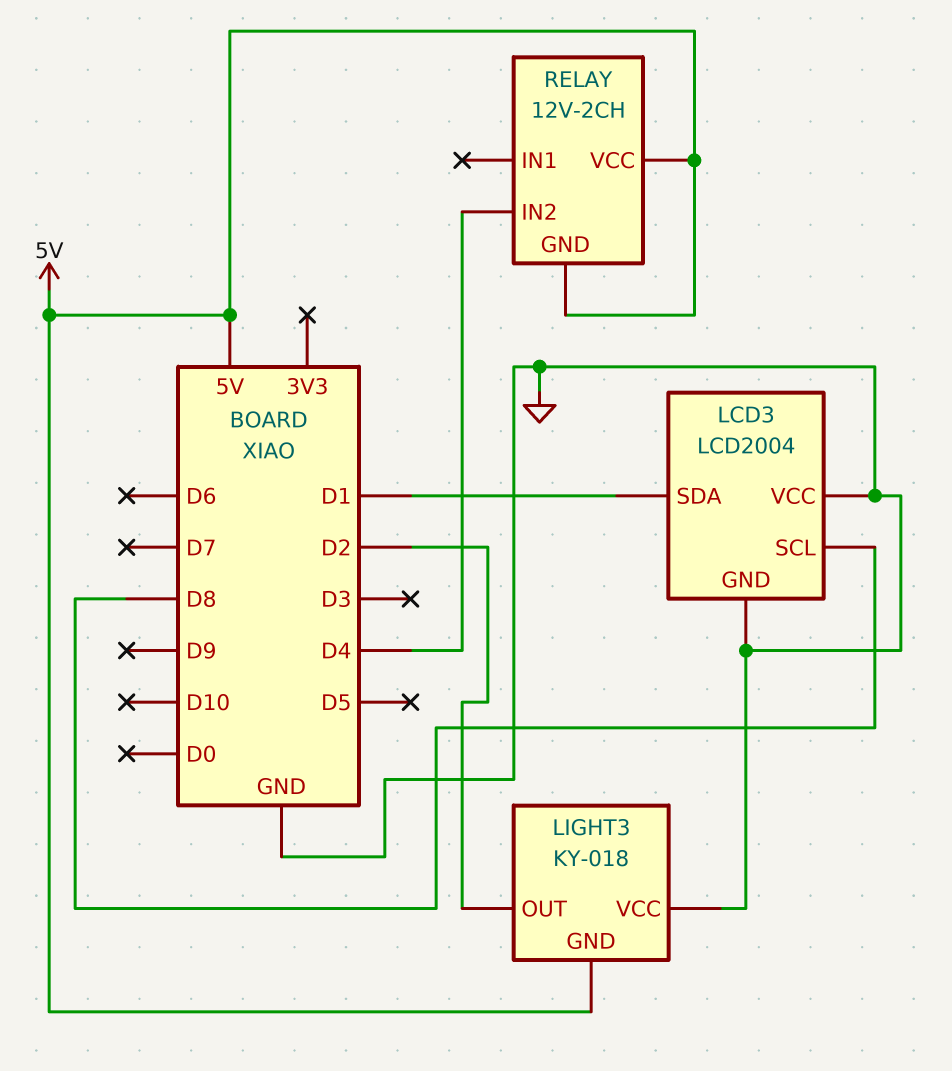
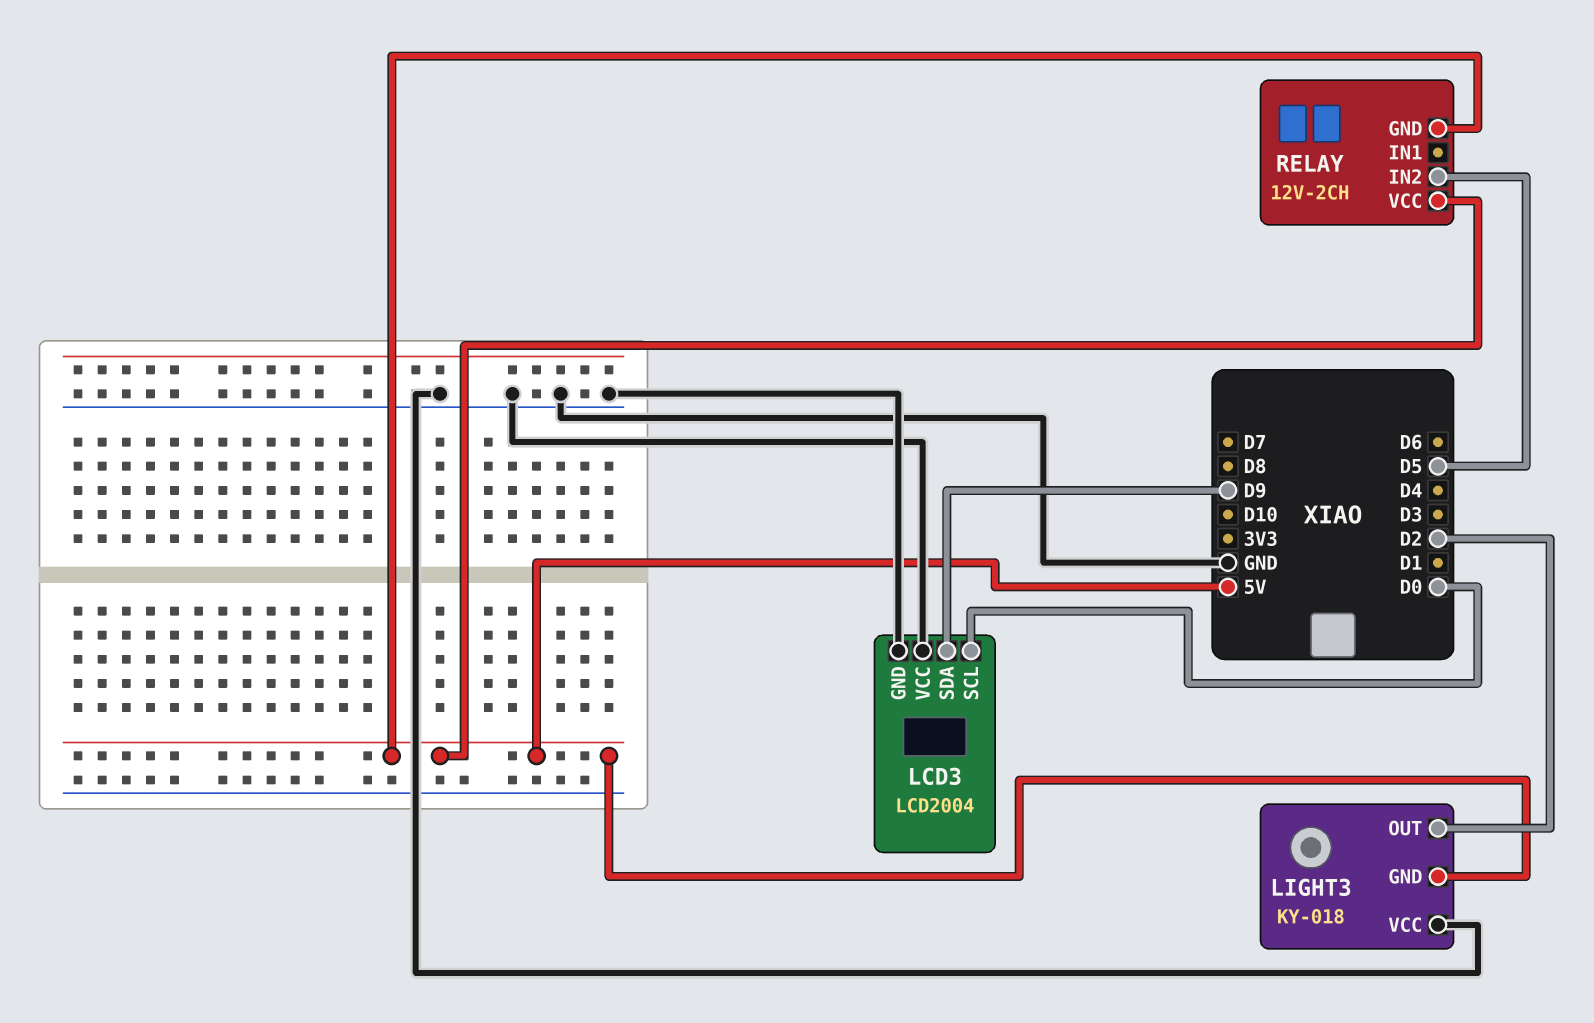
LCD3 pin SCL: D8 -> D0
LCD3 pin SDA: D1 -> D9
RELAY pin IN2: D4 -> D5

